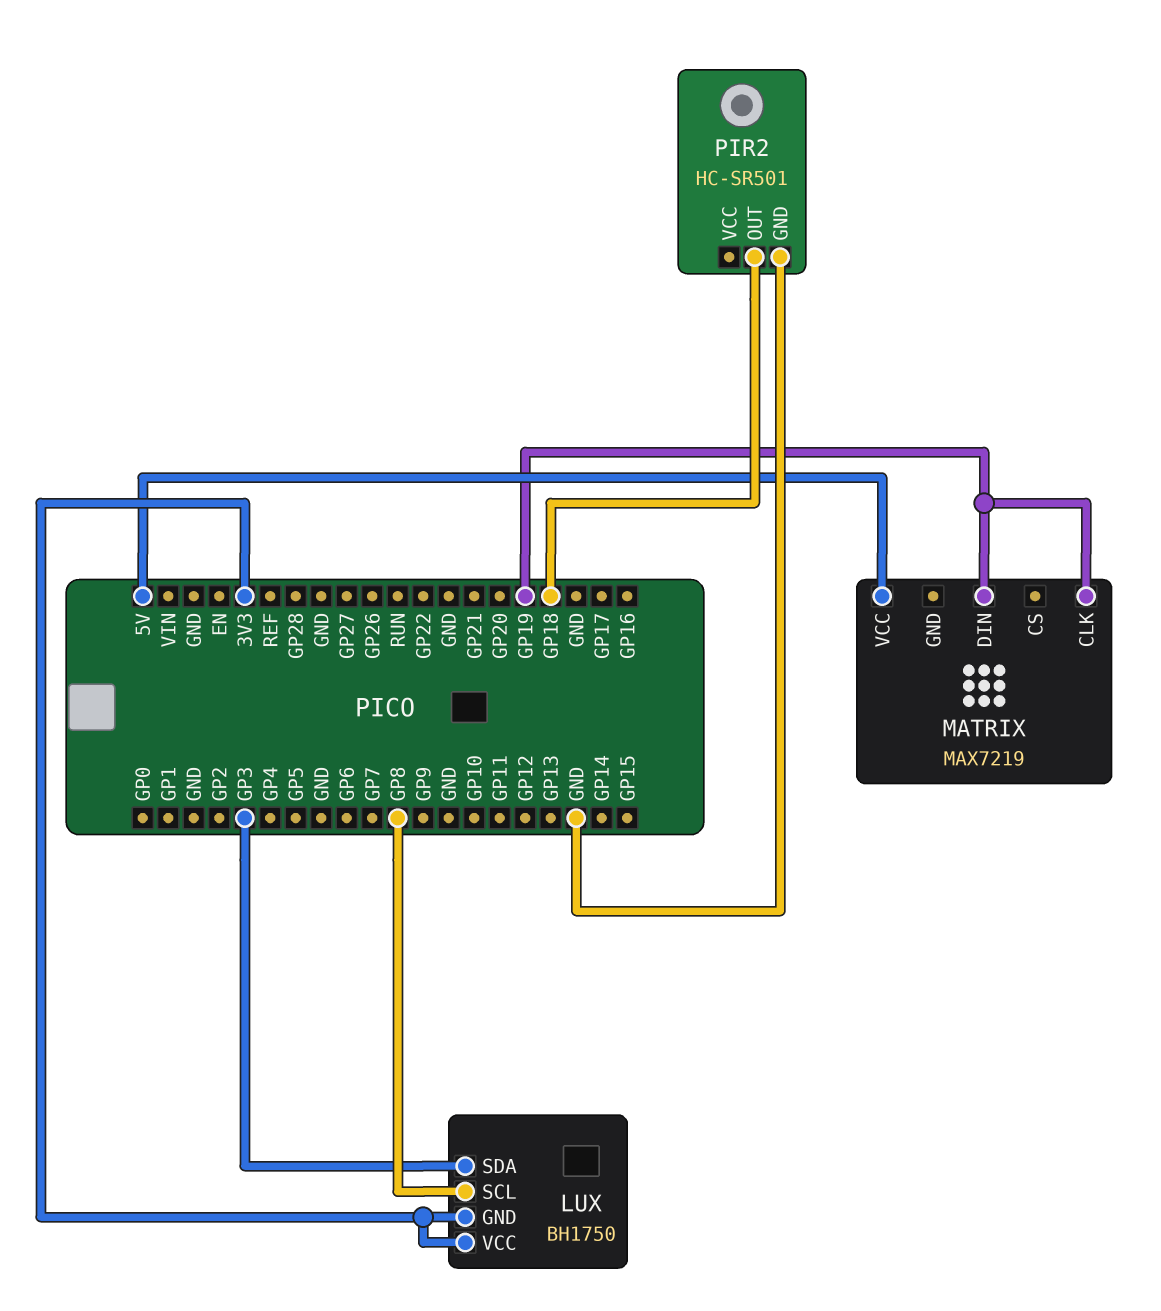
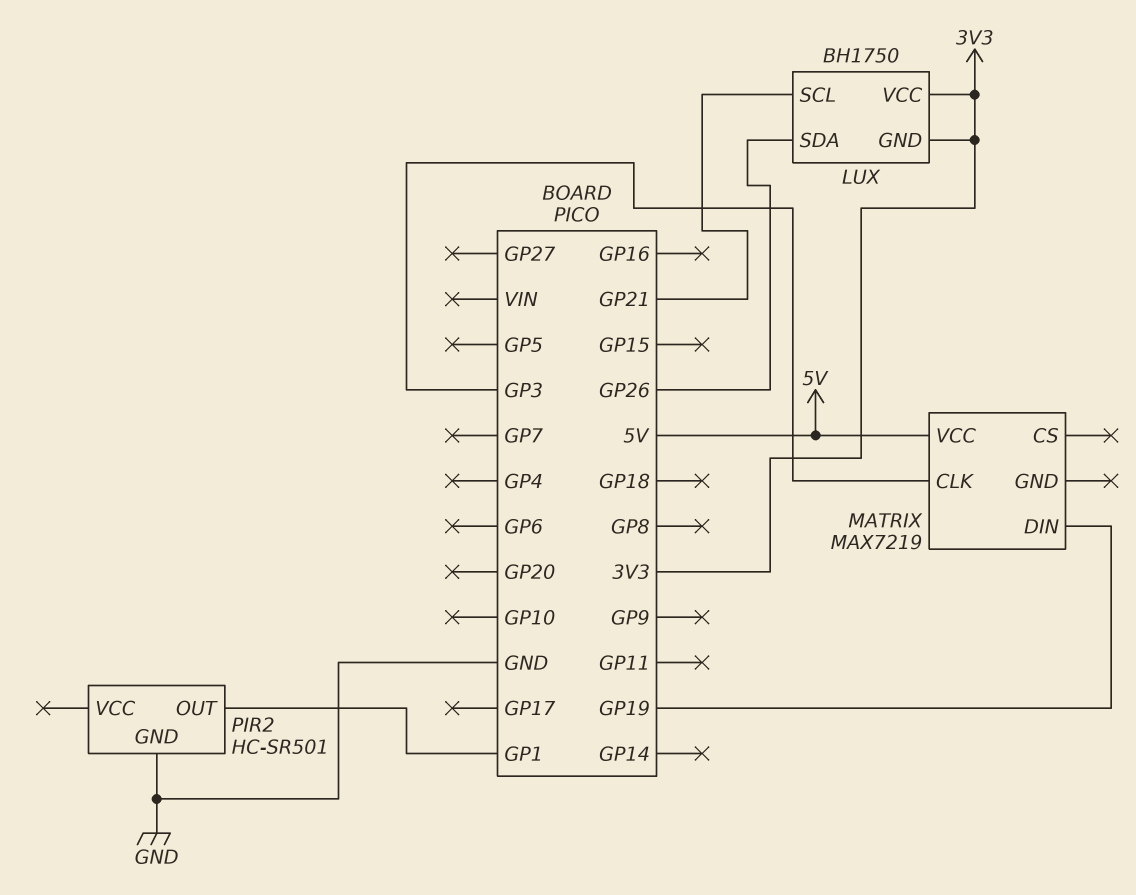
LUX pin SCL: GP8 -> GP21
LUX pin SDA: GP3 -> GP26
MATRIX pin CLK: GP19 -> GP3
PIR2 pin OUT: GP18 -> GP1

